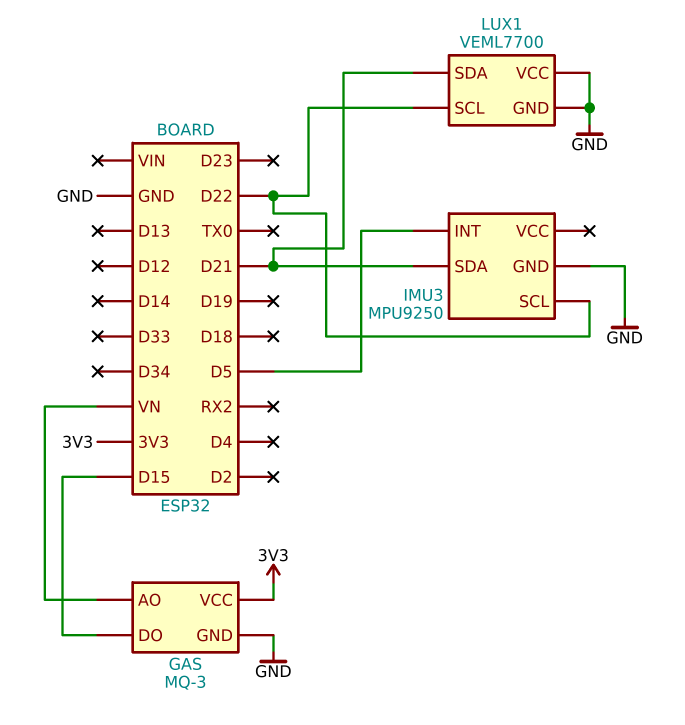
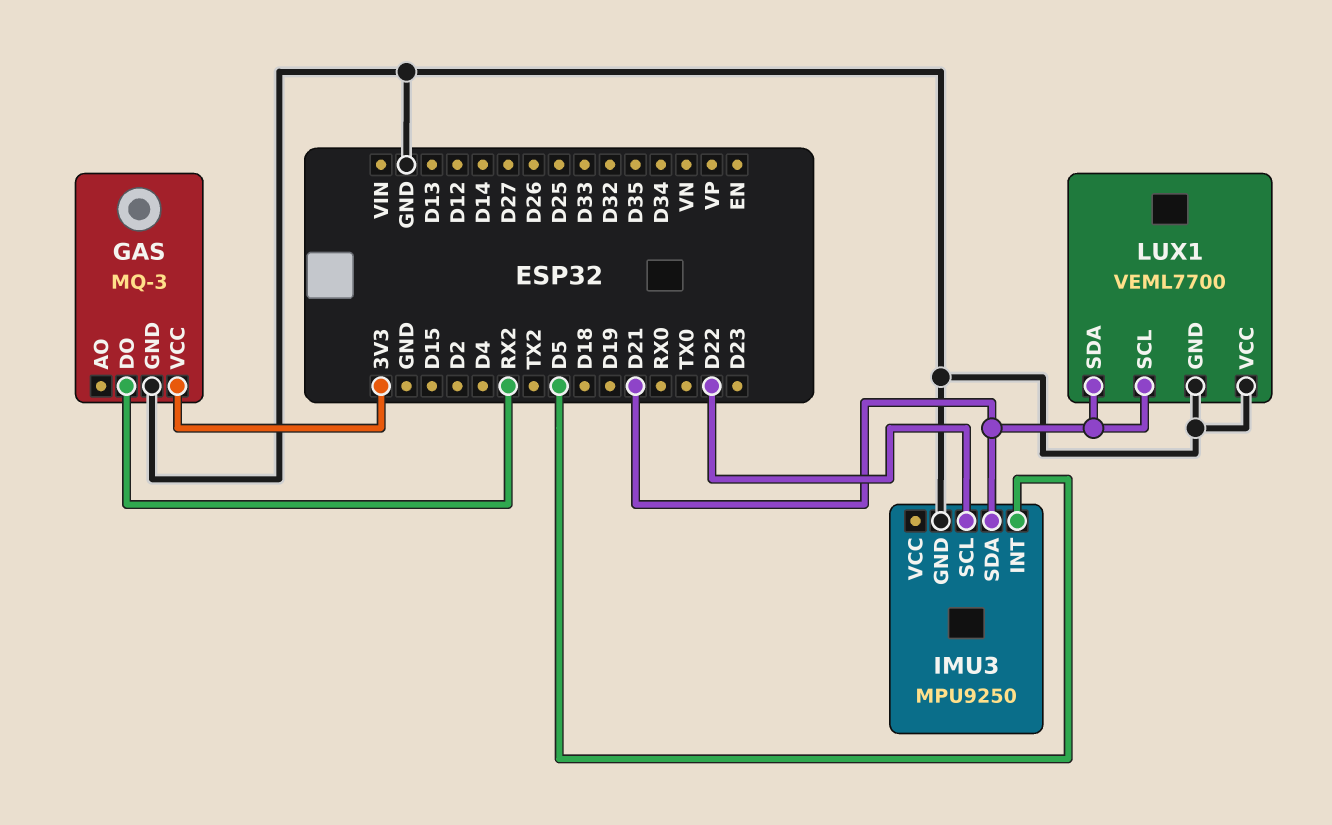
GAS pin AO: VN -> none
GAS pin DO: D15 -> RX2
LUX1 pin SCL: D22 -> D21

